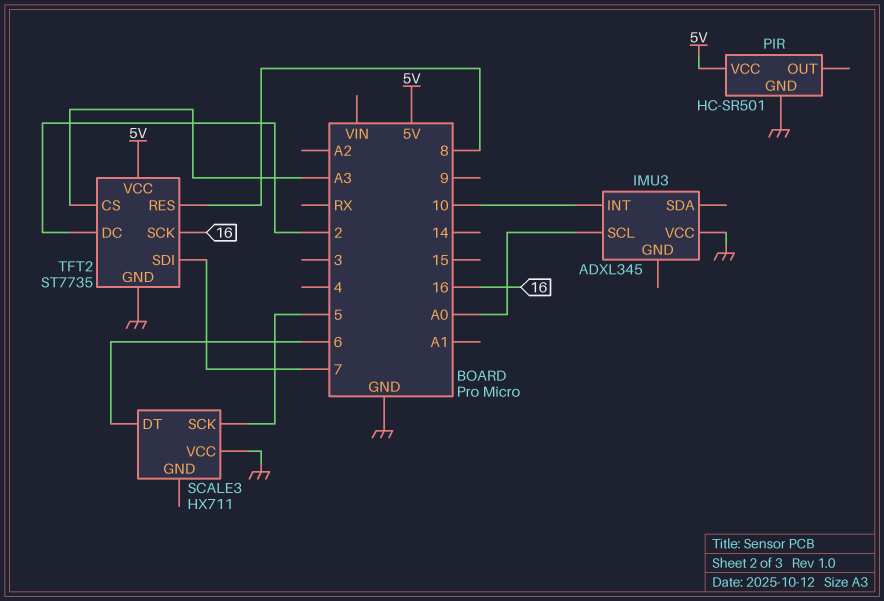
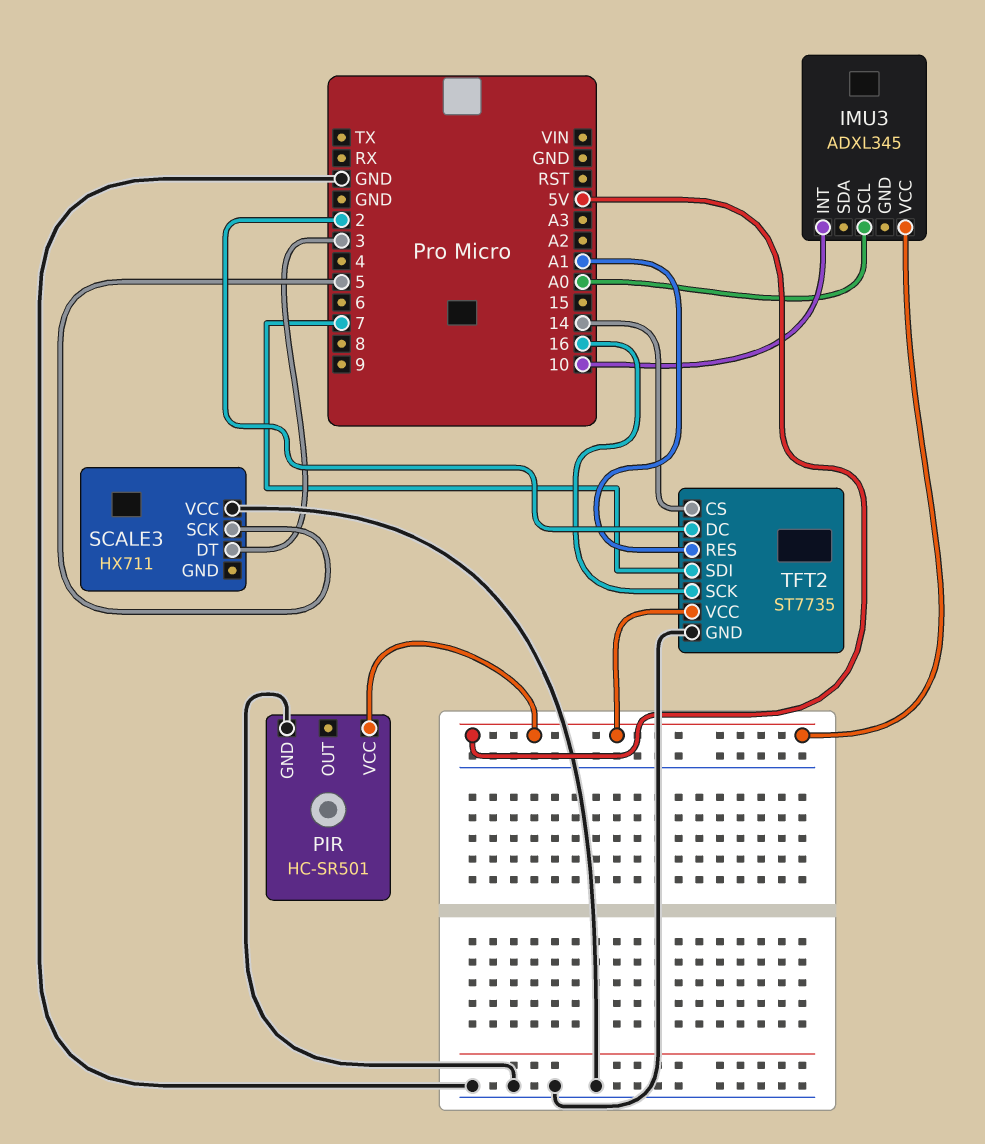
IMU3 pin VCC: GND -> 5V
SCALE3 pin DT: 6 -> 3
TFT2 pin CS: A3 -> 14
TFT2 pin RES: 8 -> A1

